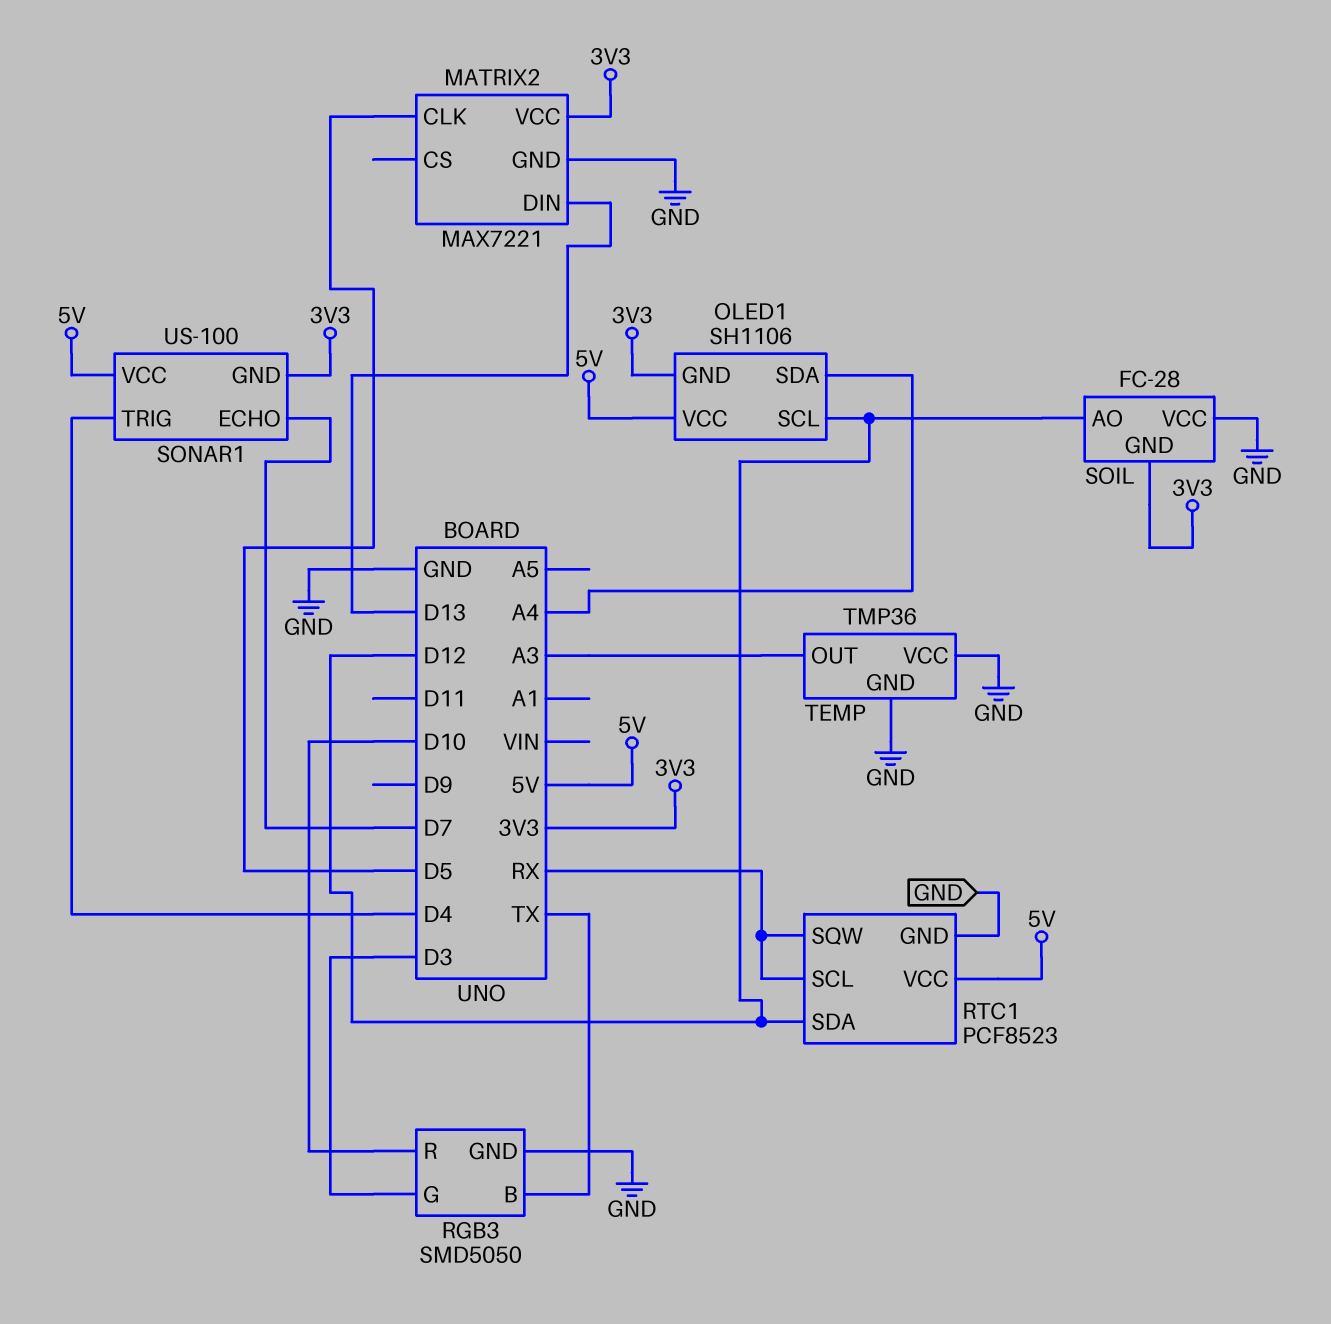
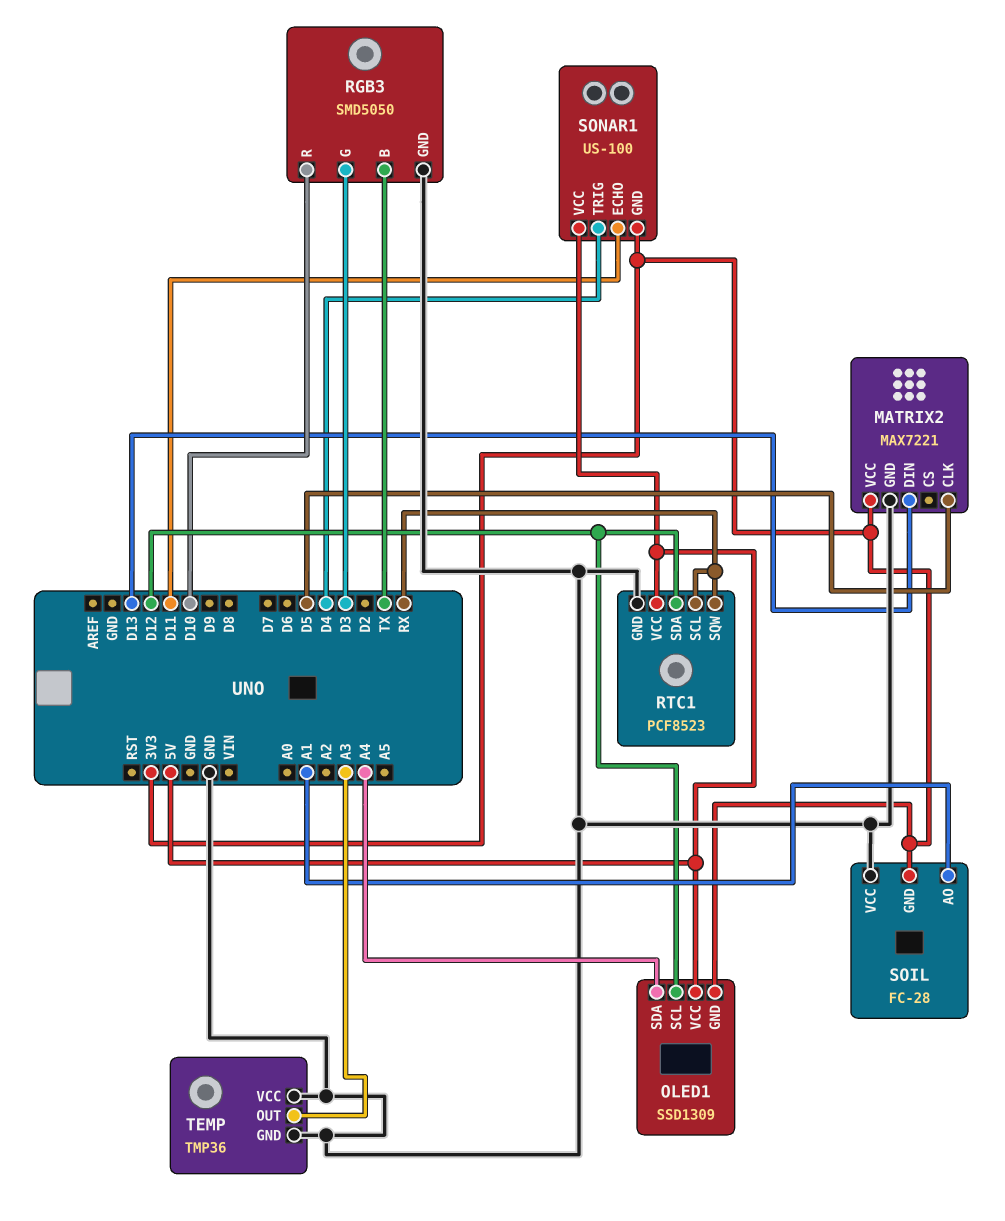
OLED1: SH1106 -> SSD1309
SOIL pin AO: D12 -> A1
SONAR1 pin ECHO: D7 -> D11

